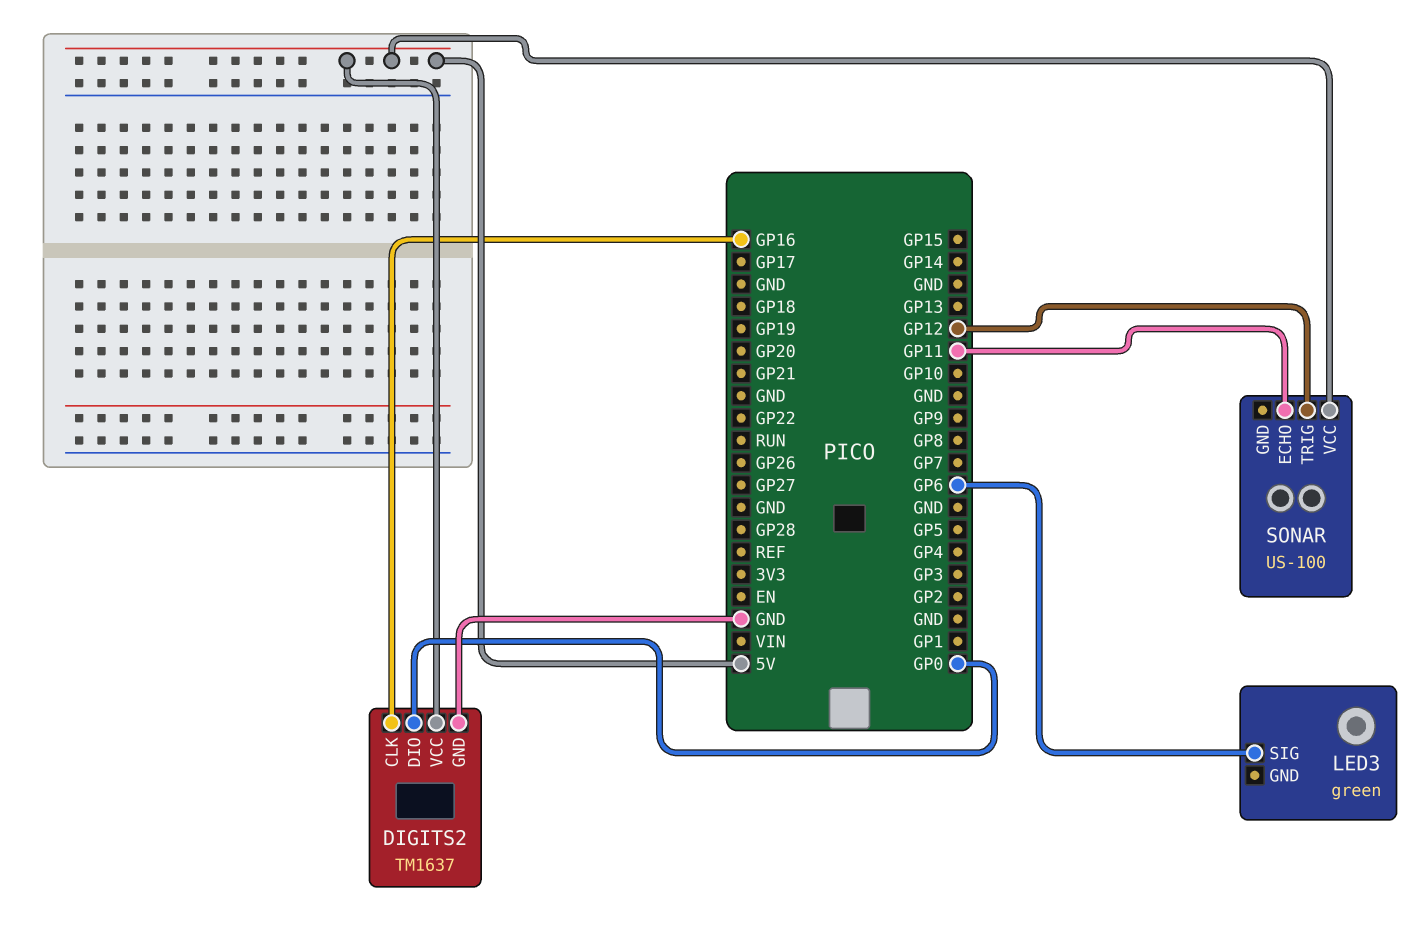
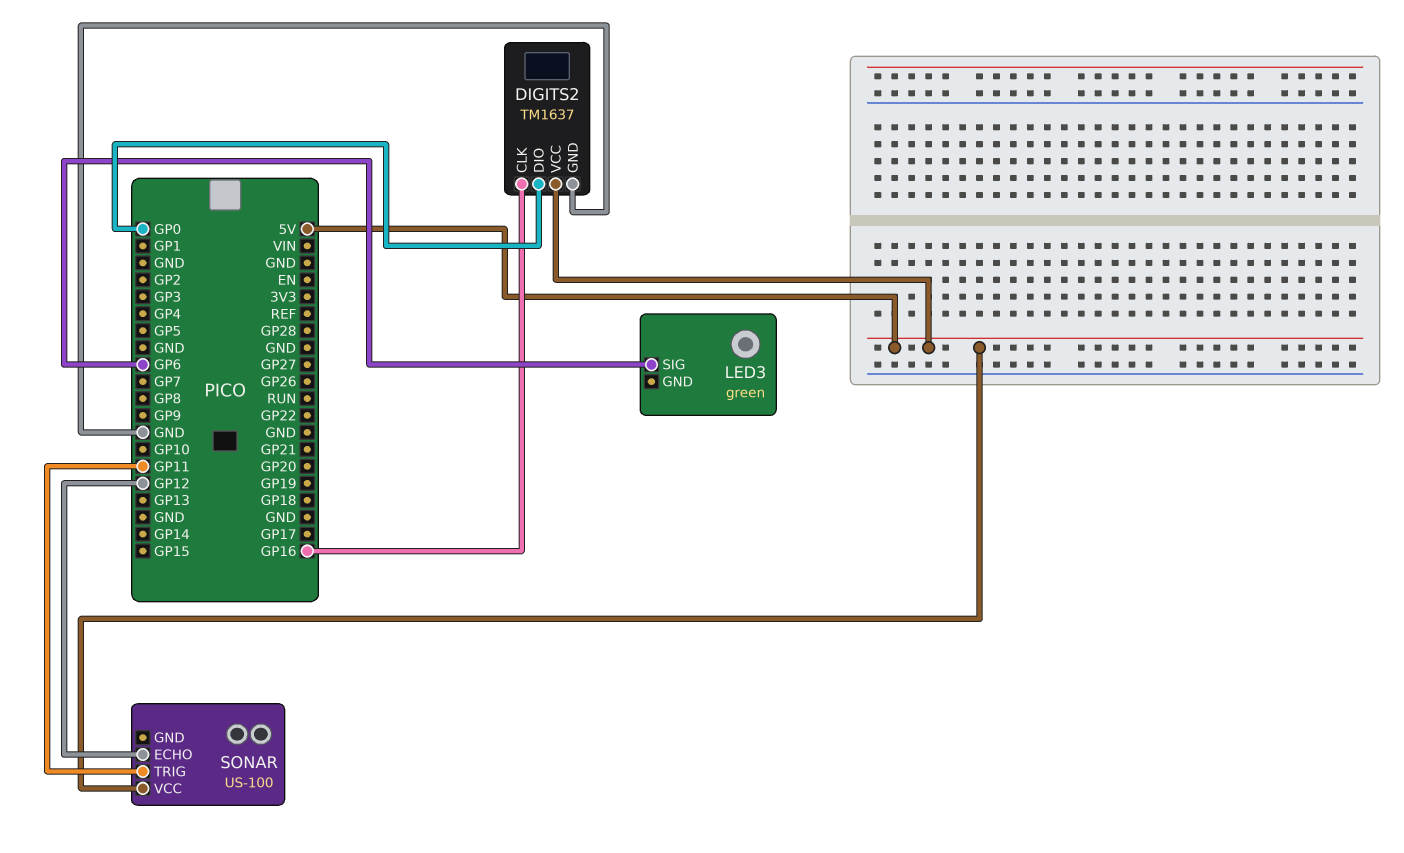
SONAR pin ECHO: GP11 -> GP12
SONAR pin TRIG: GP12 -> GP11

